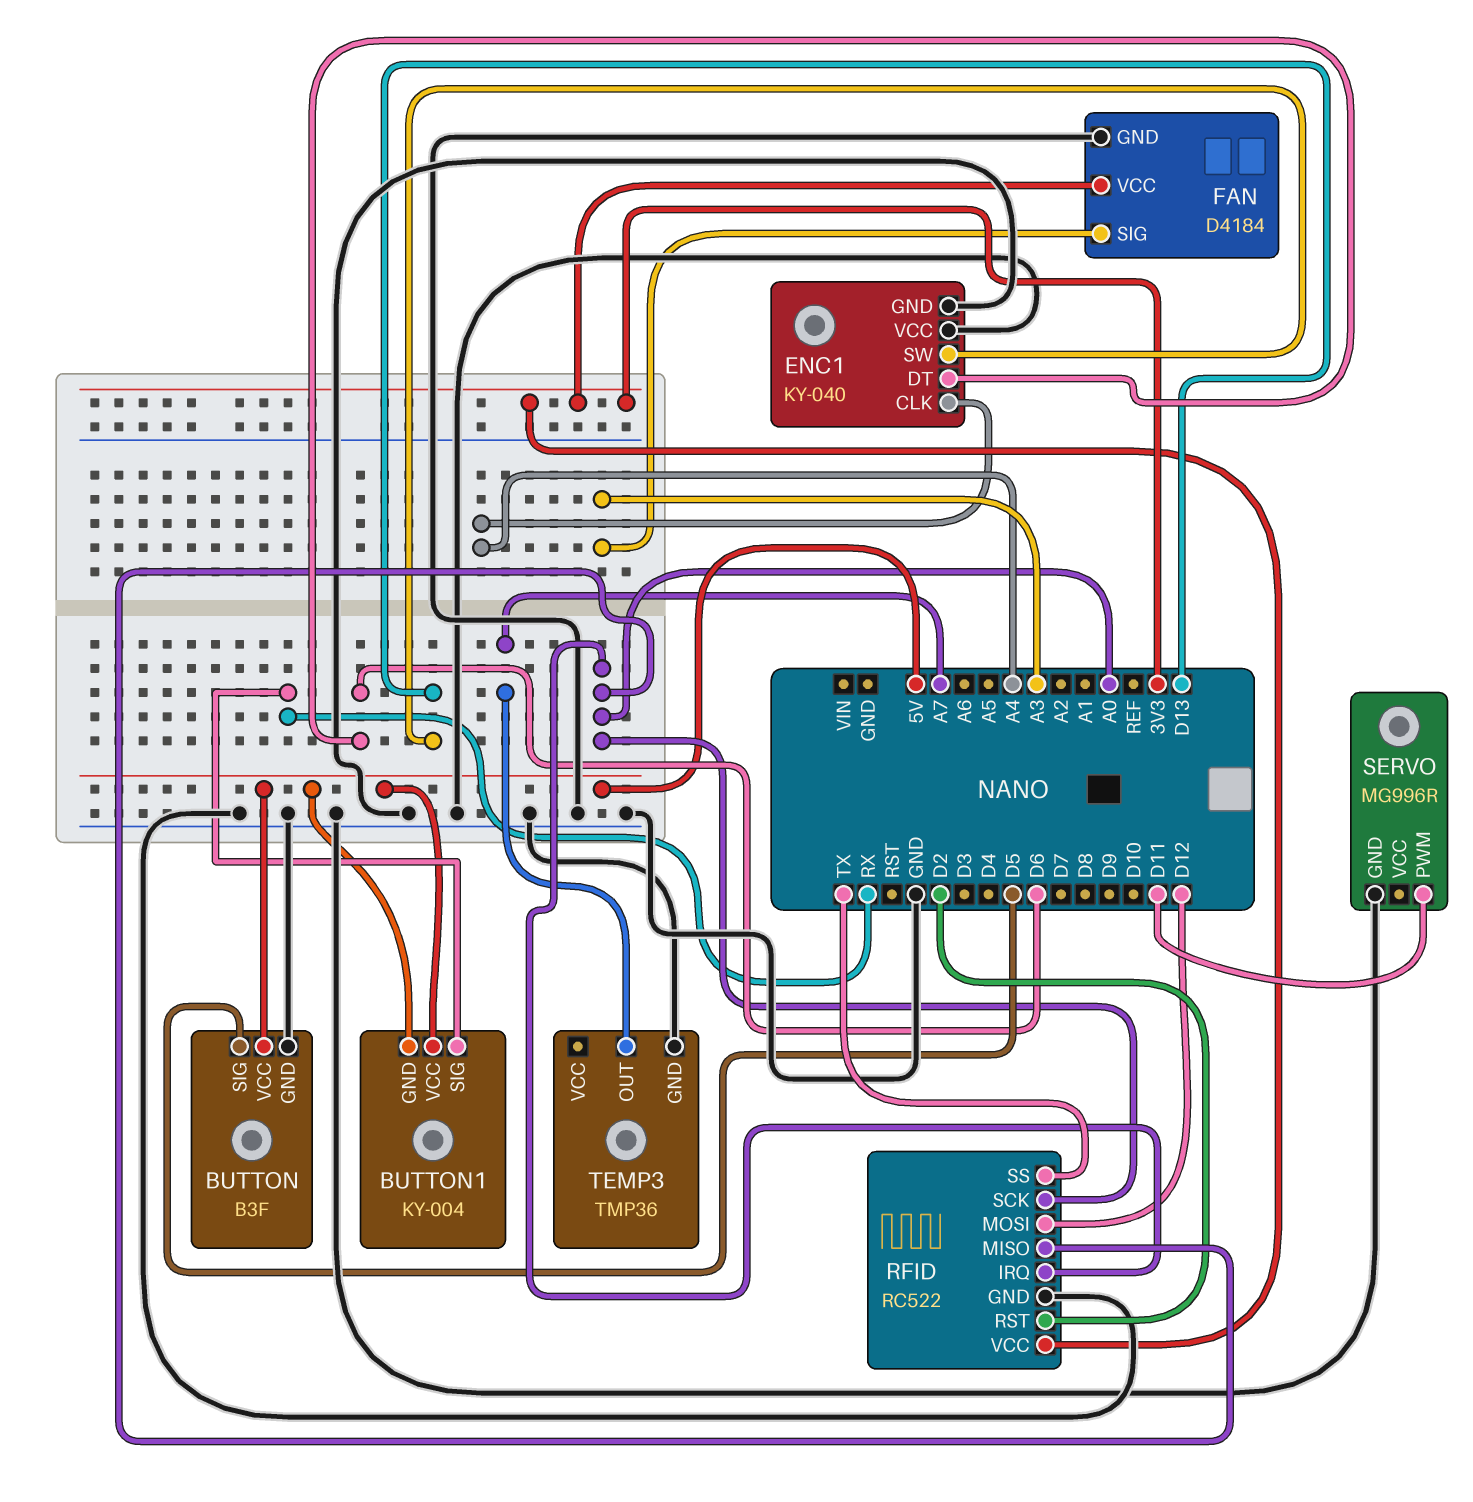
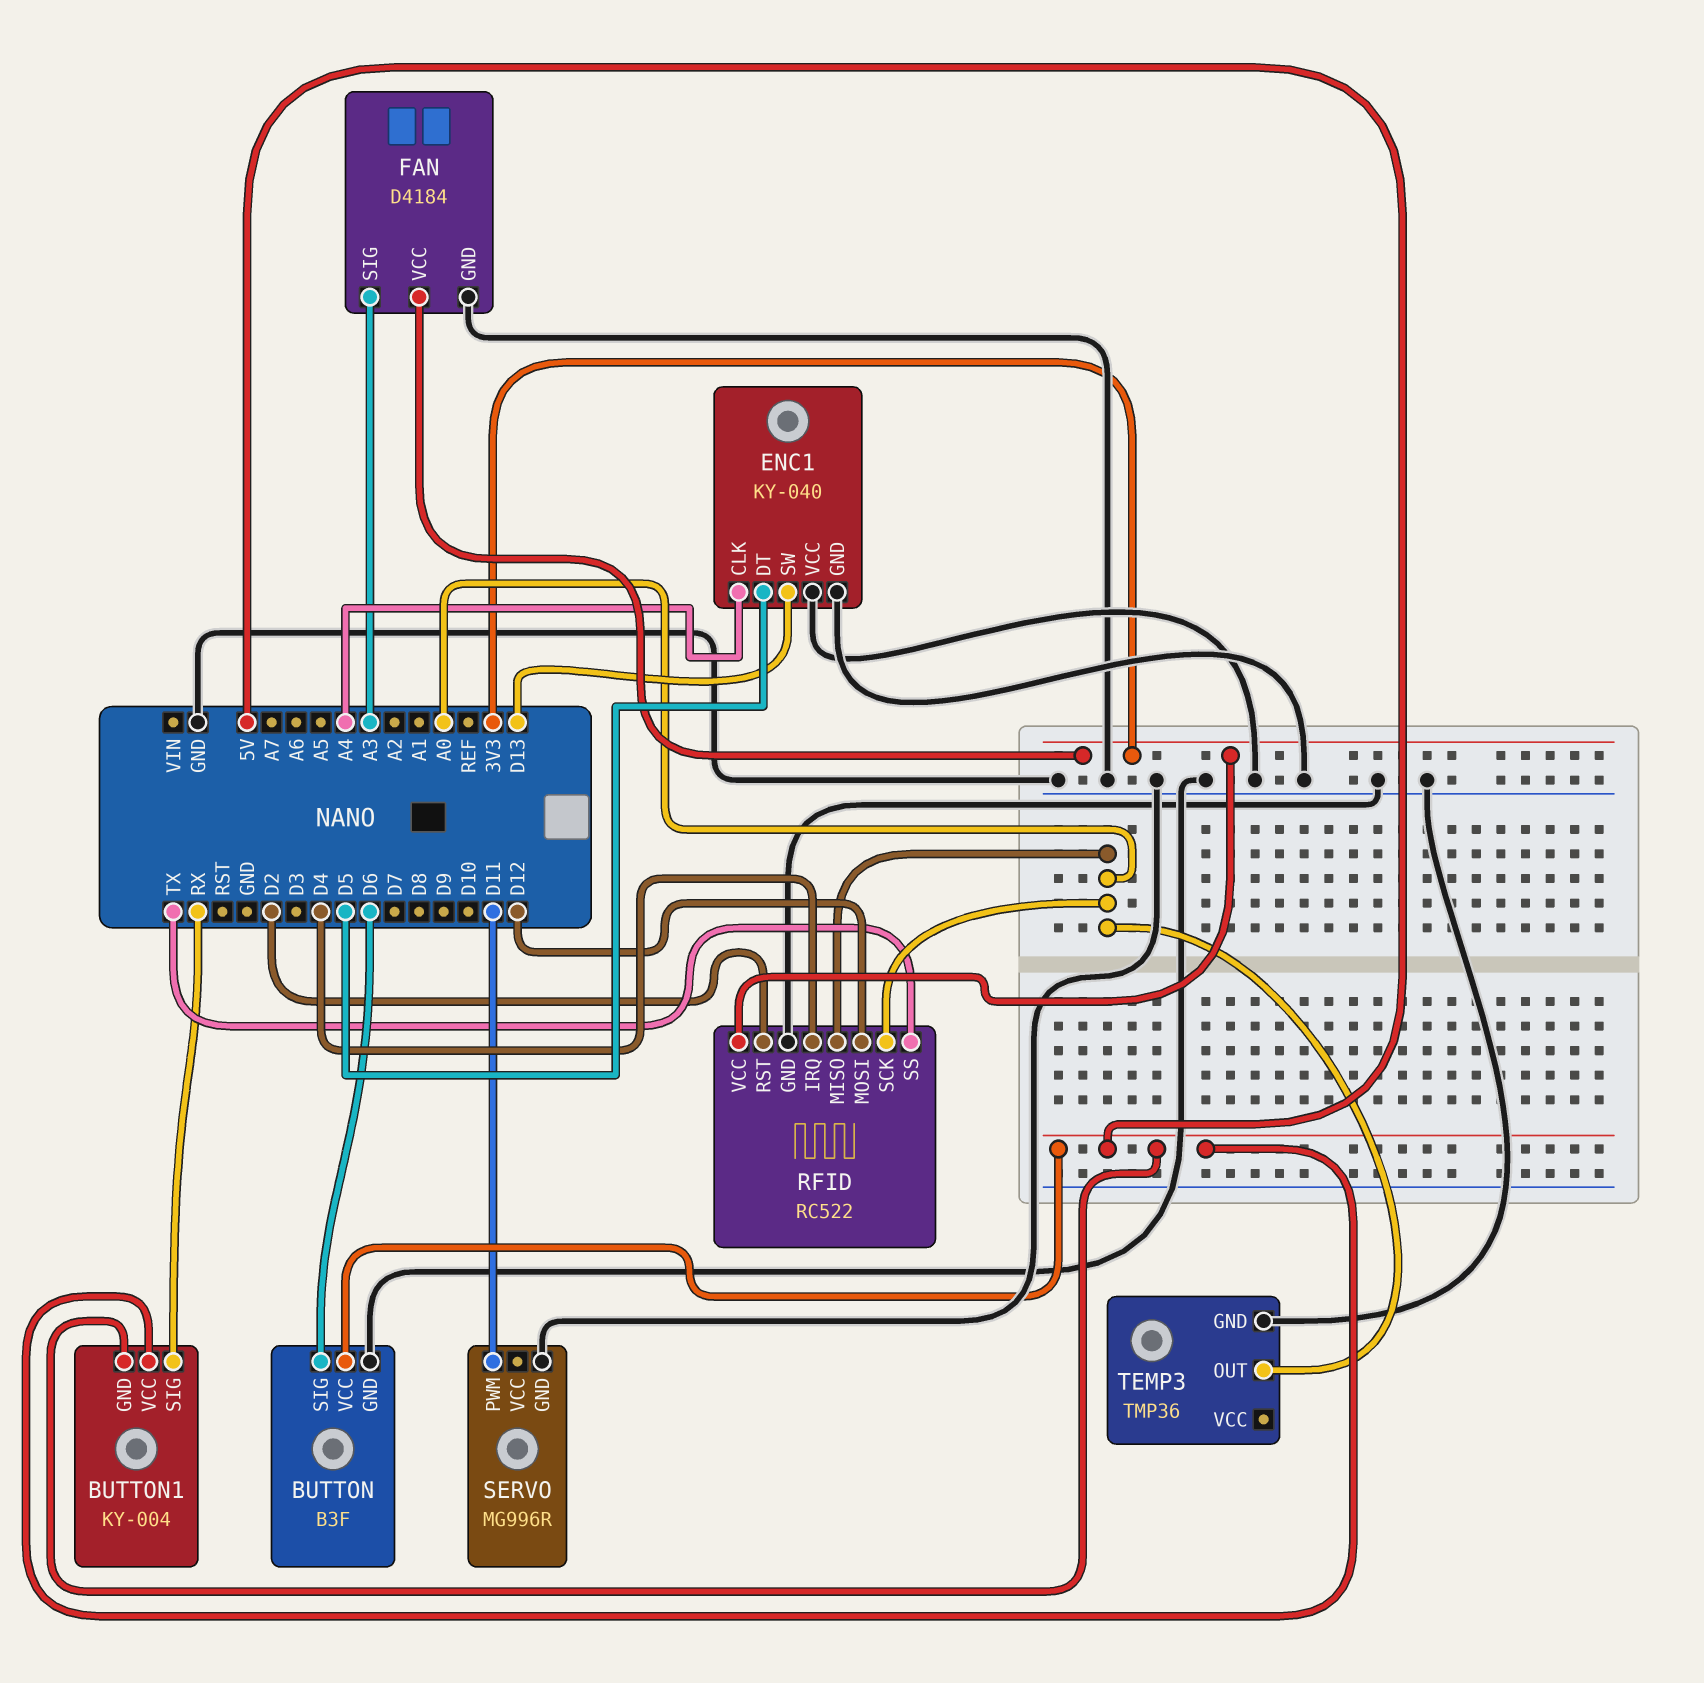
BUTTON pin SIG: D5 -> D6
ENC1 pin DT: D6 -> D5
RFID pin IRQ: A0 -> D4
TEMP3 pin OUT: A7 -> A0

